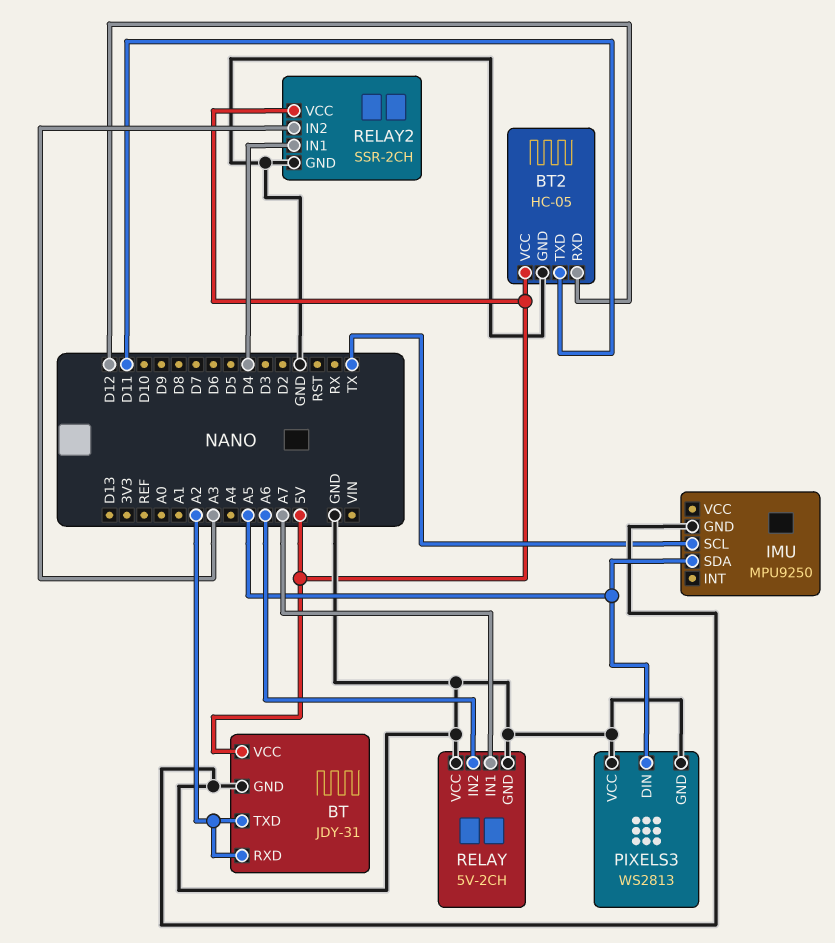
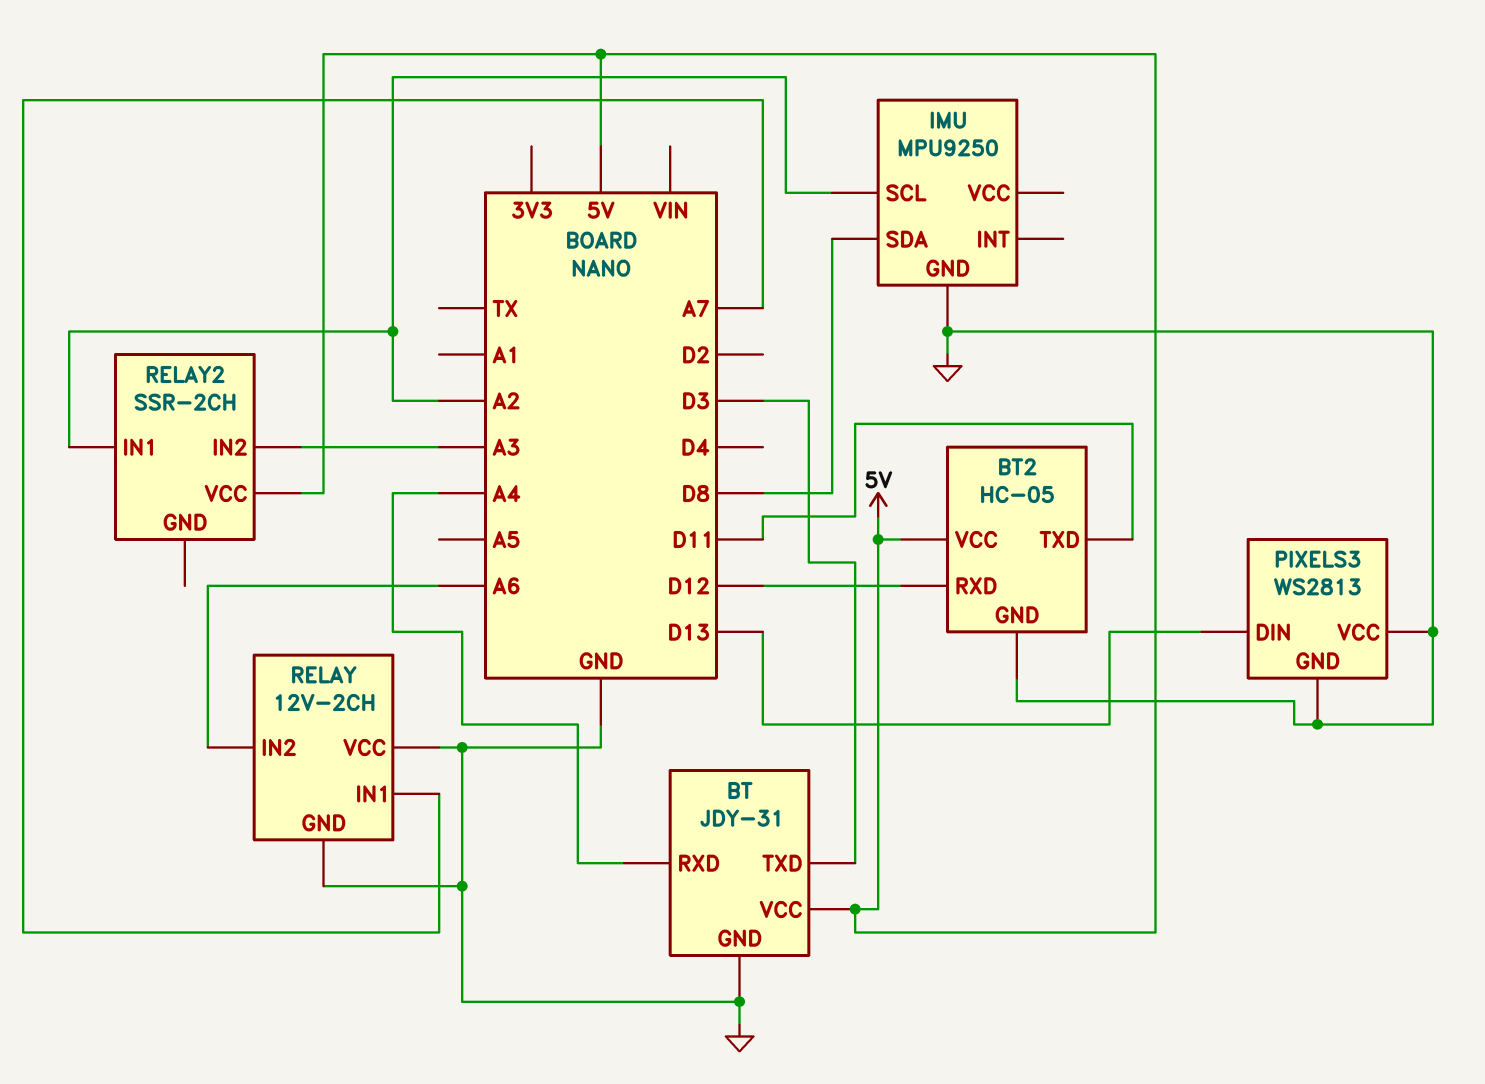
BT pin RXD: A2 -> A4
BT pin TXD: A2 -> D3
IMU pin SCL: TX -> A2
IMU pin SDA: A5 -> D8
PIXELS3 pin DIN: A5 -> D13
RELAY: 5V-2CH -> 12V-2CH
RELAY2 pin GND: GND -> none
RELAY2 pin IN1: D4 -> A2

